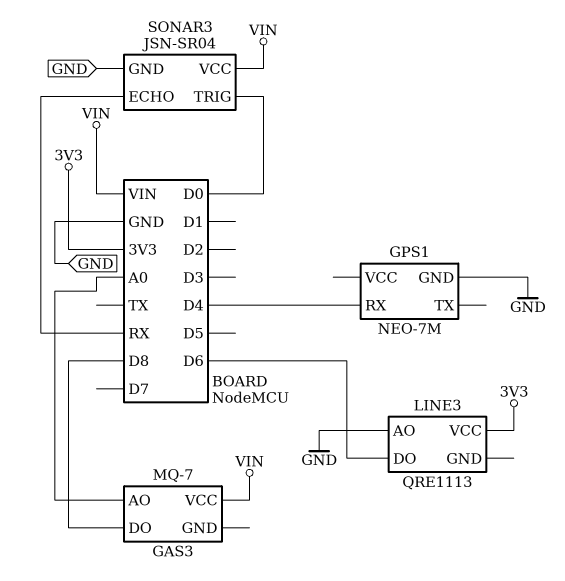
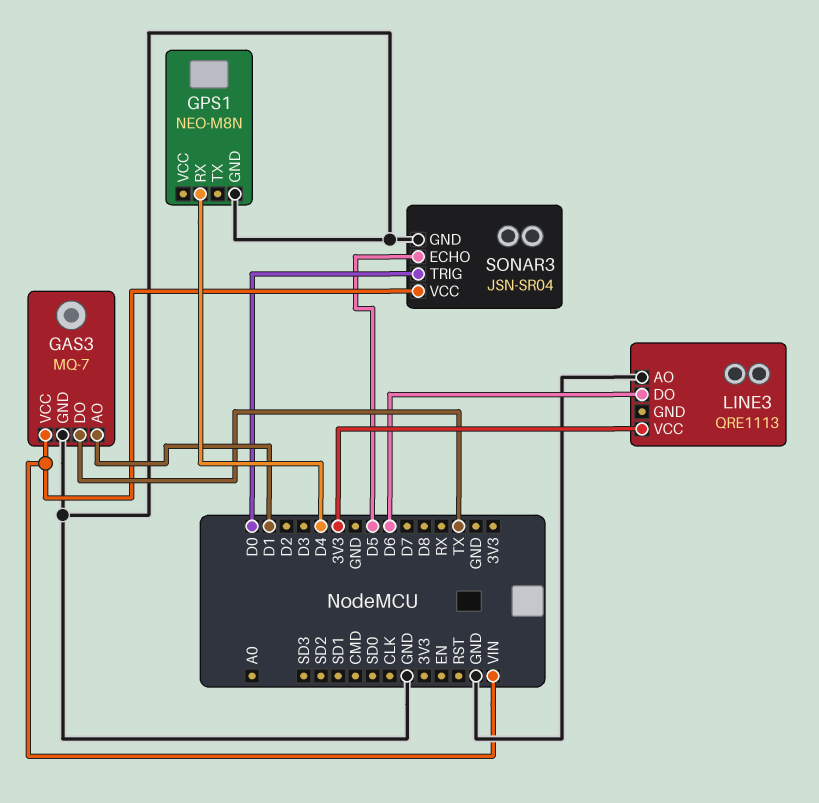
GAS3 pin AO: A0 -> D1
GAS3 pin DO: D8 -> TX
GAS3 pin GND: none -> GND
GPS1: NEO-7M -> NEO-M8N
SONAR3 pin ECHO: RX -> D5

